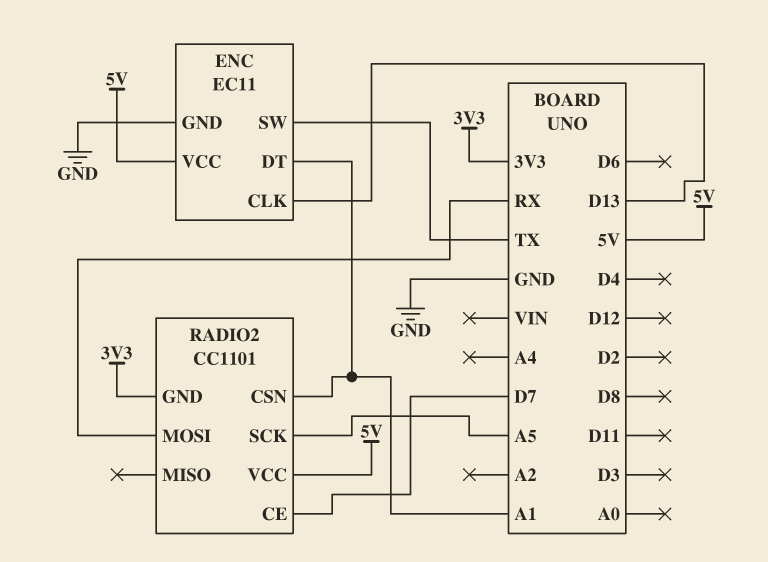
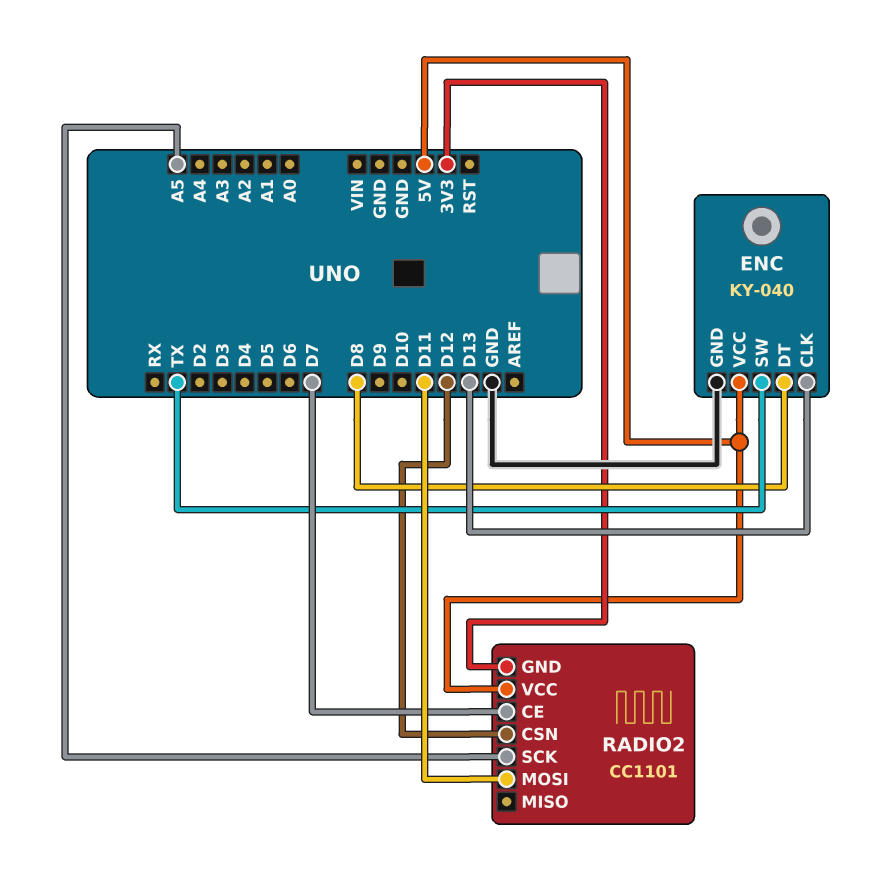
ENC: EC11 -> KY-040
ENC pin DT: A1 -> D8
RADIO2 pin CSN: A1 -> D12
RADIO2 pin MOSI: RX -> D11

